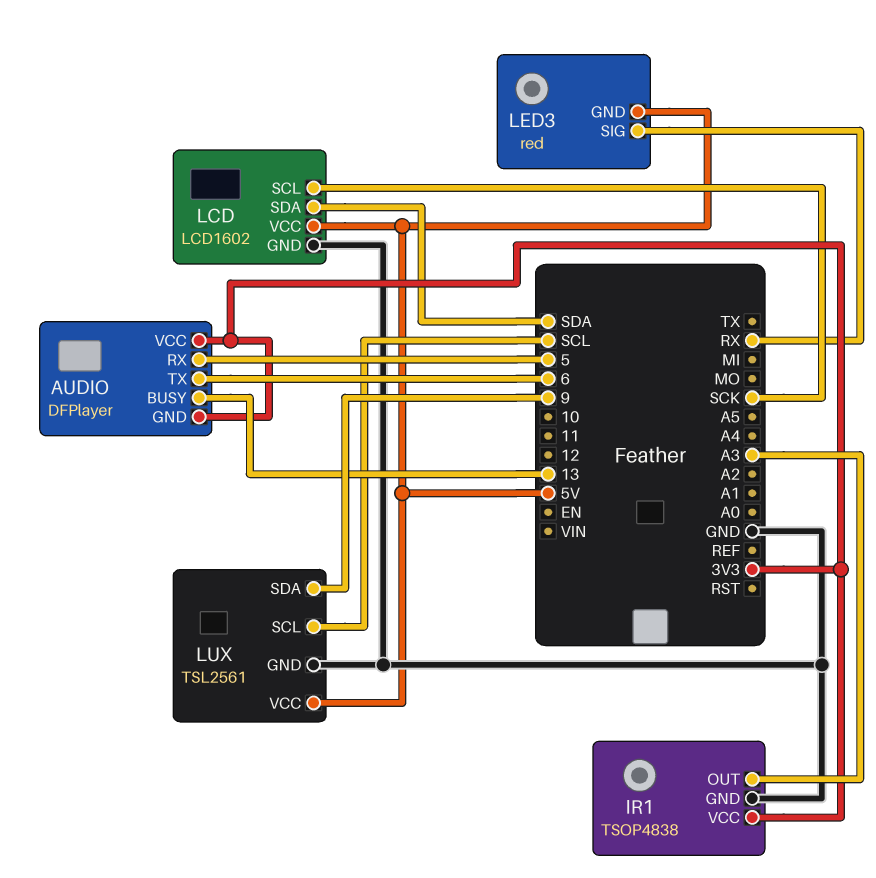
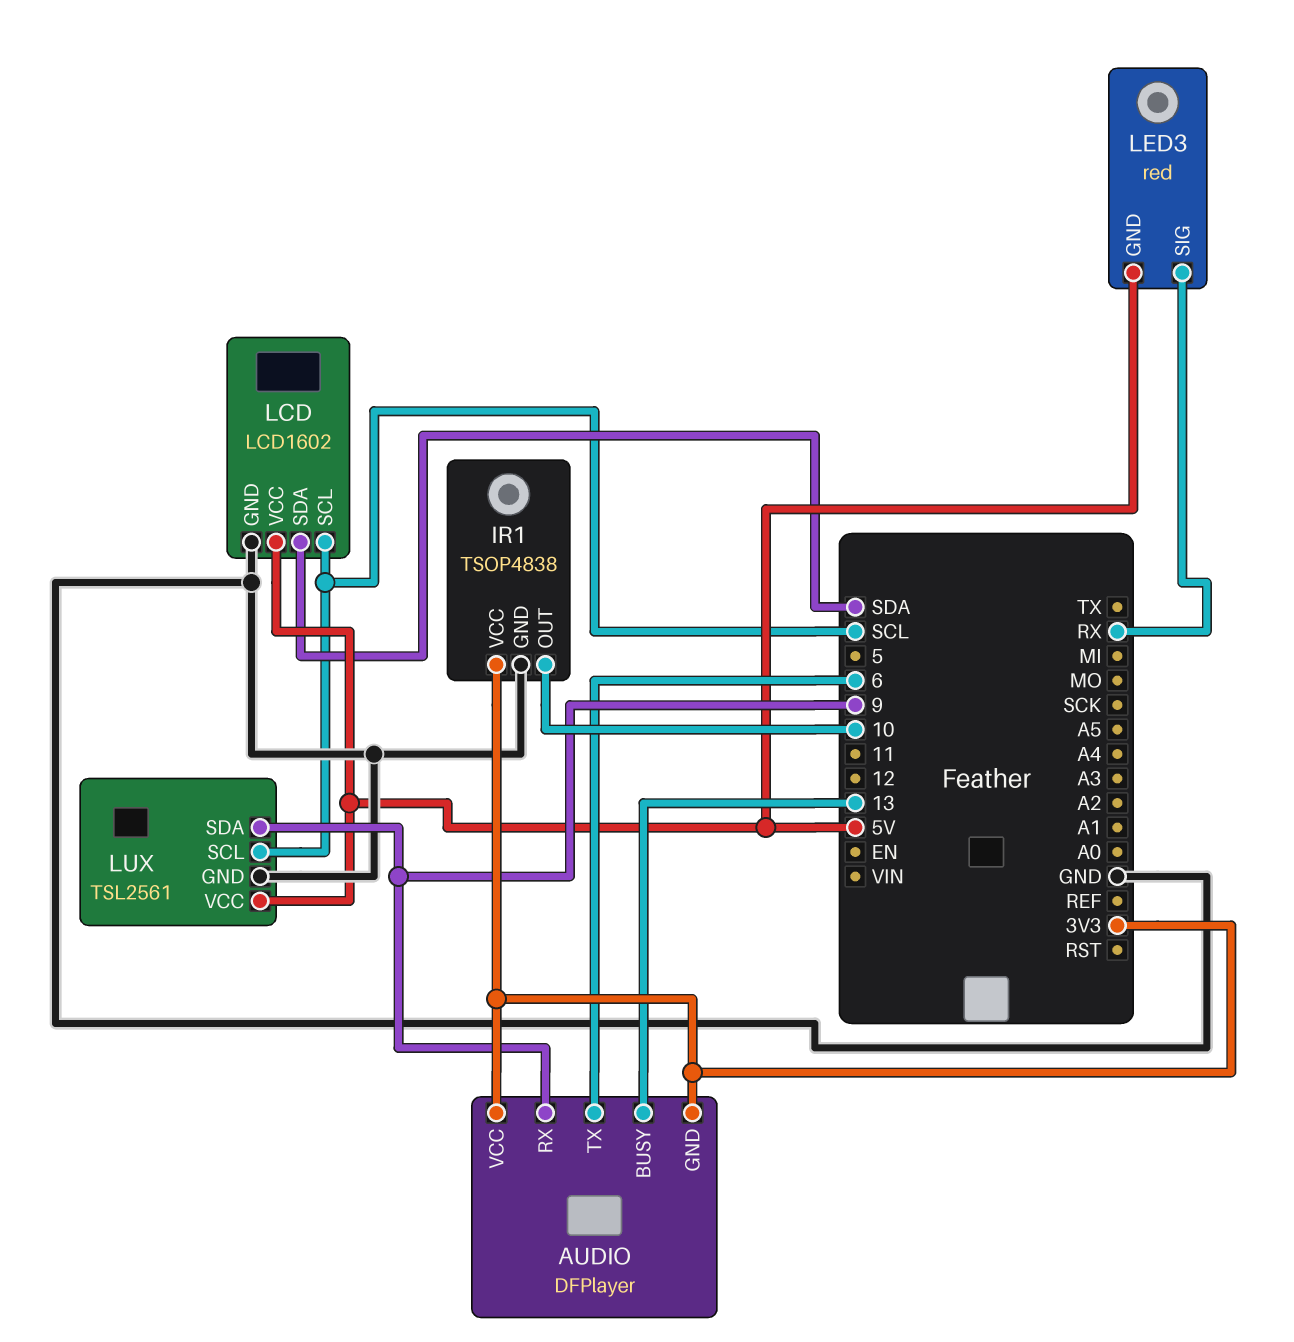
AUDIO pin RX: 5 -> 9
IR1 pin OUT: A3 -> 10
LCD pin SCL: SCK -> SCL

